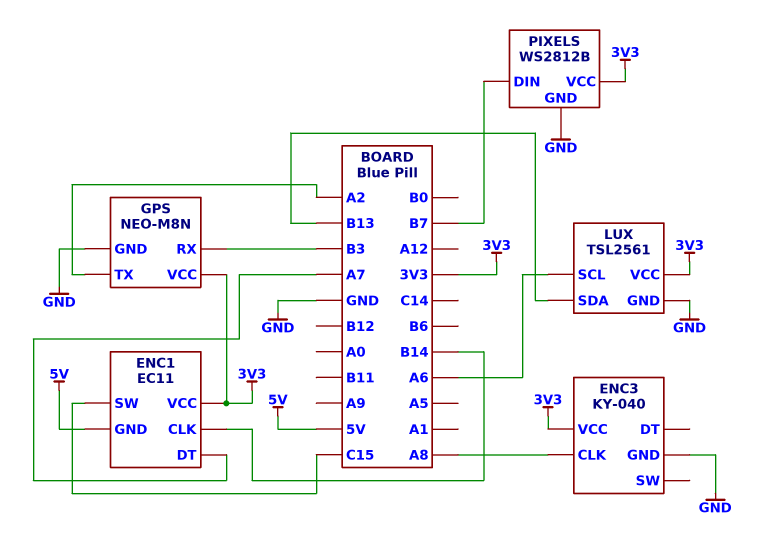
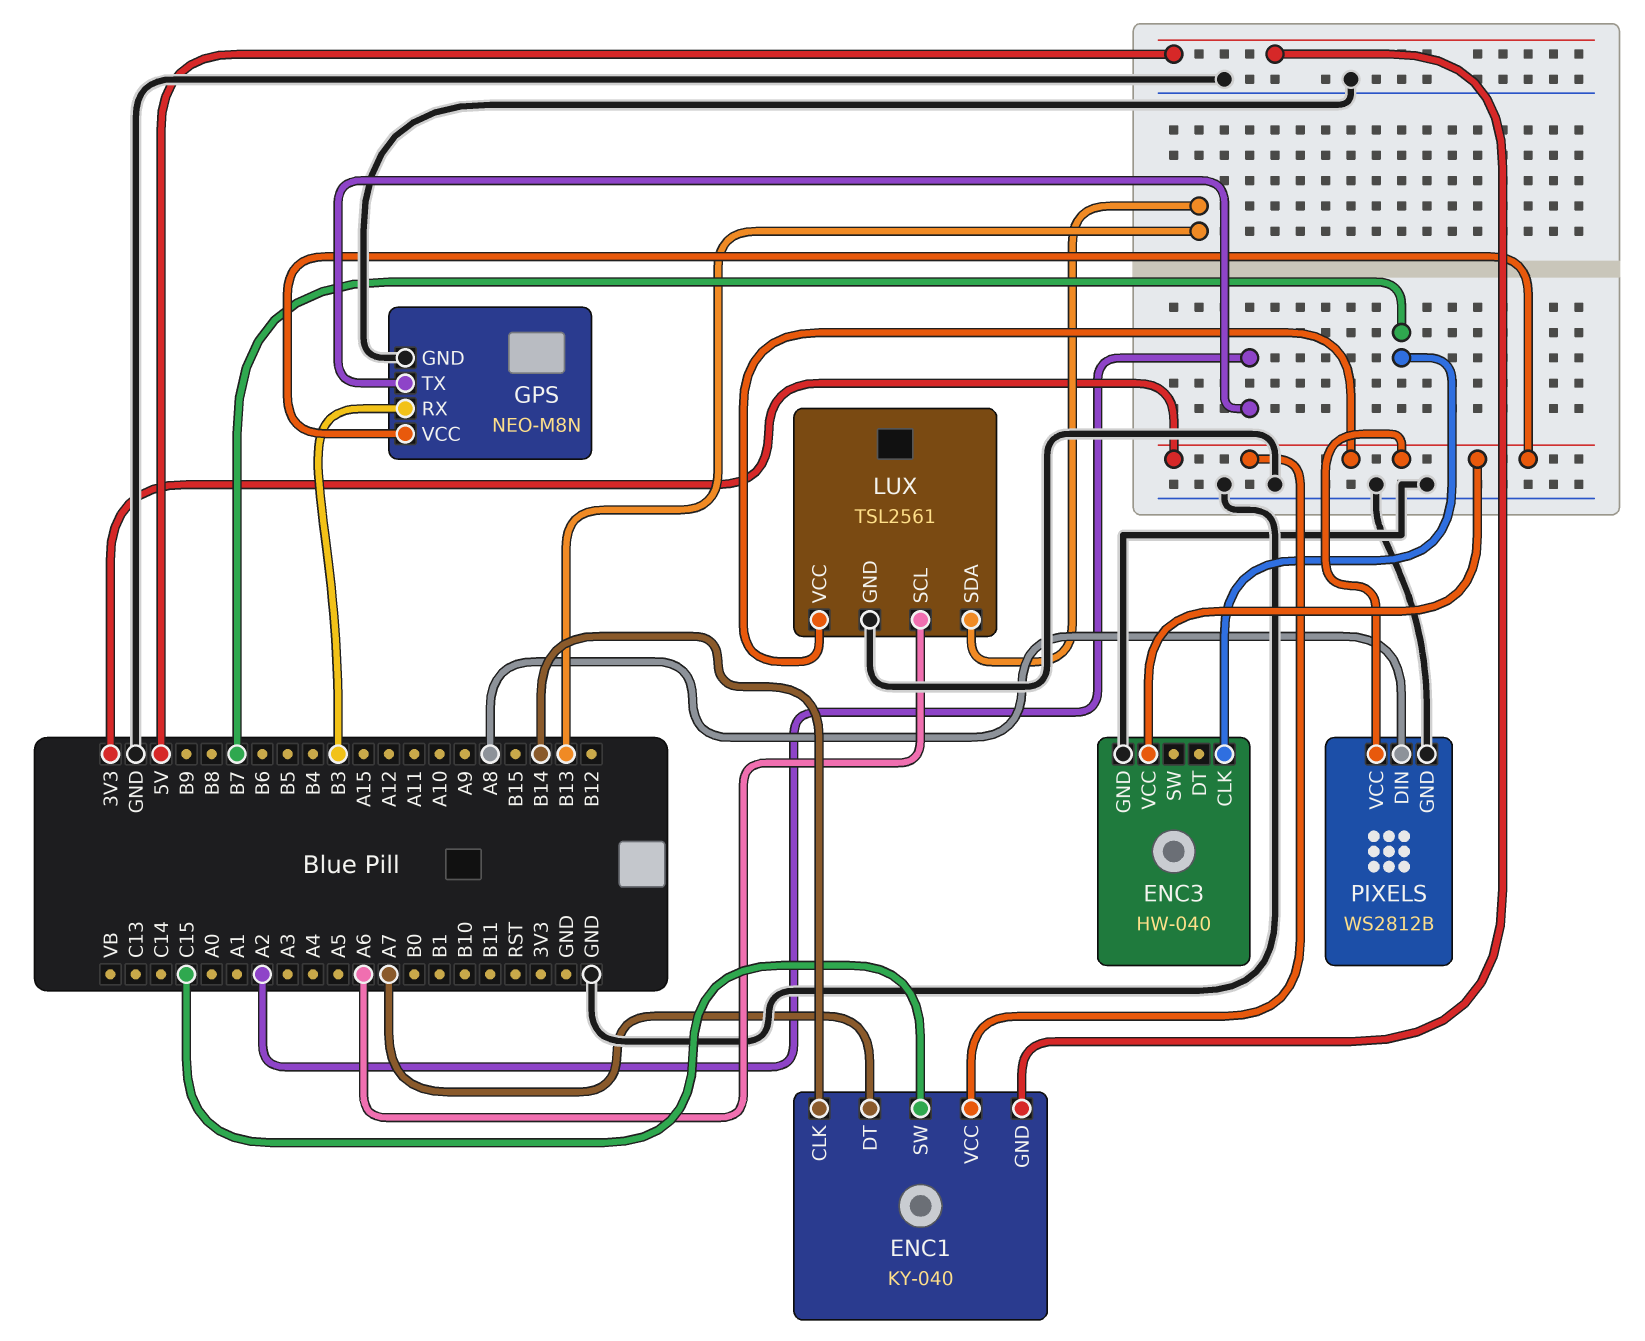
ENC1: EC11 -> KY-040
ENC3: KY-040 -> HW-040
ENC3 pin CLK: A8 -> B7
PIXELS pin DIN: B7 -> A8

